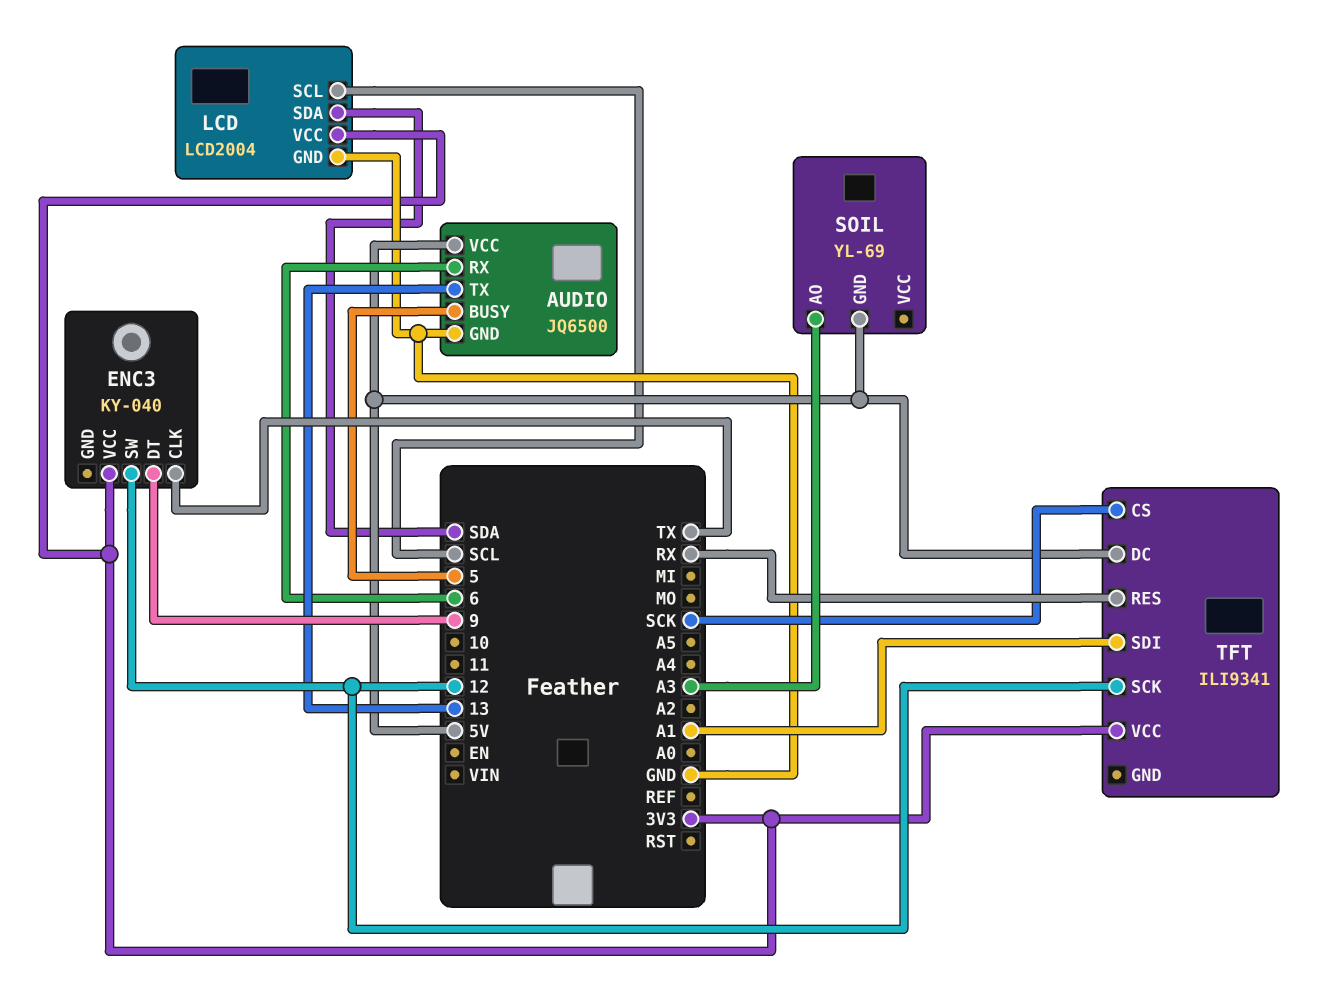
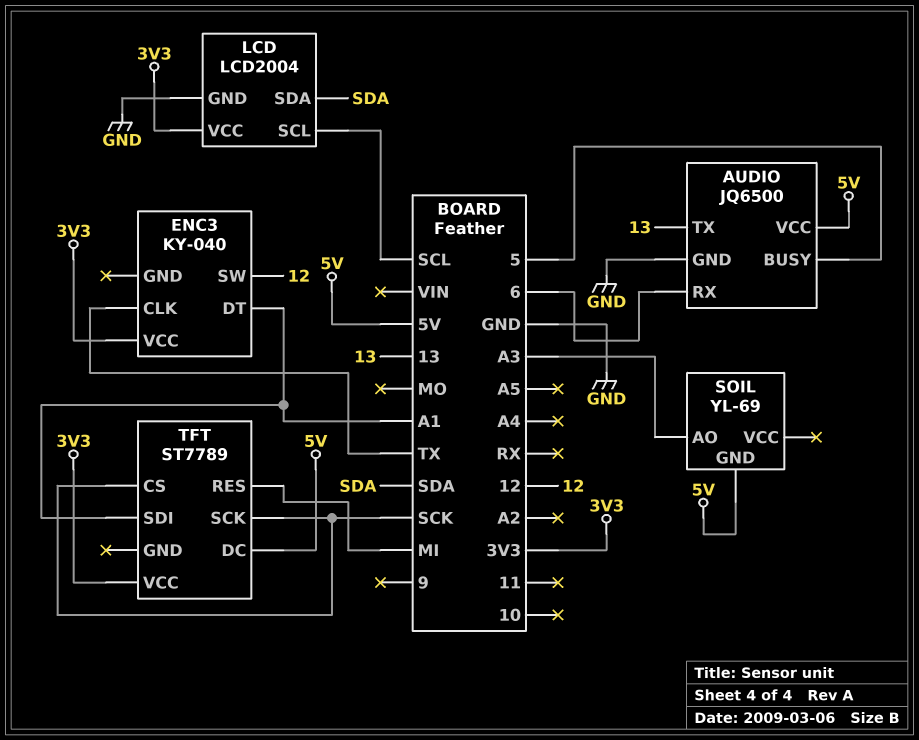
ENC3 pin DT: 9 -> A1
TFT: ILI9341 -> ST7789
TFT pin RES: RX -> MI
TFT pin SCK: 12 -> SCK

